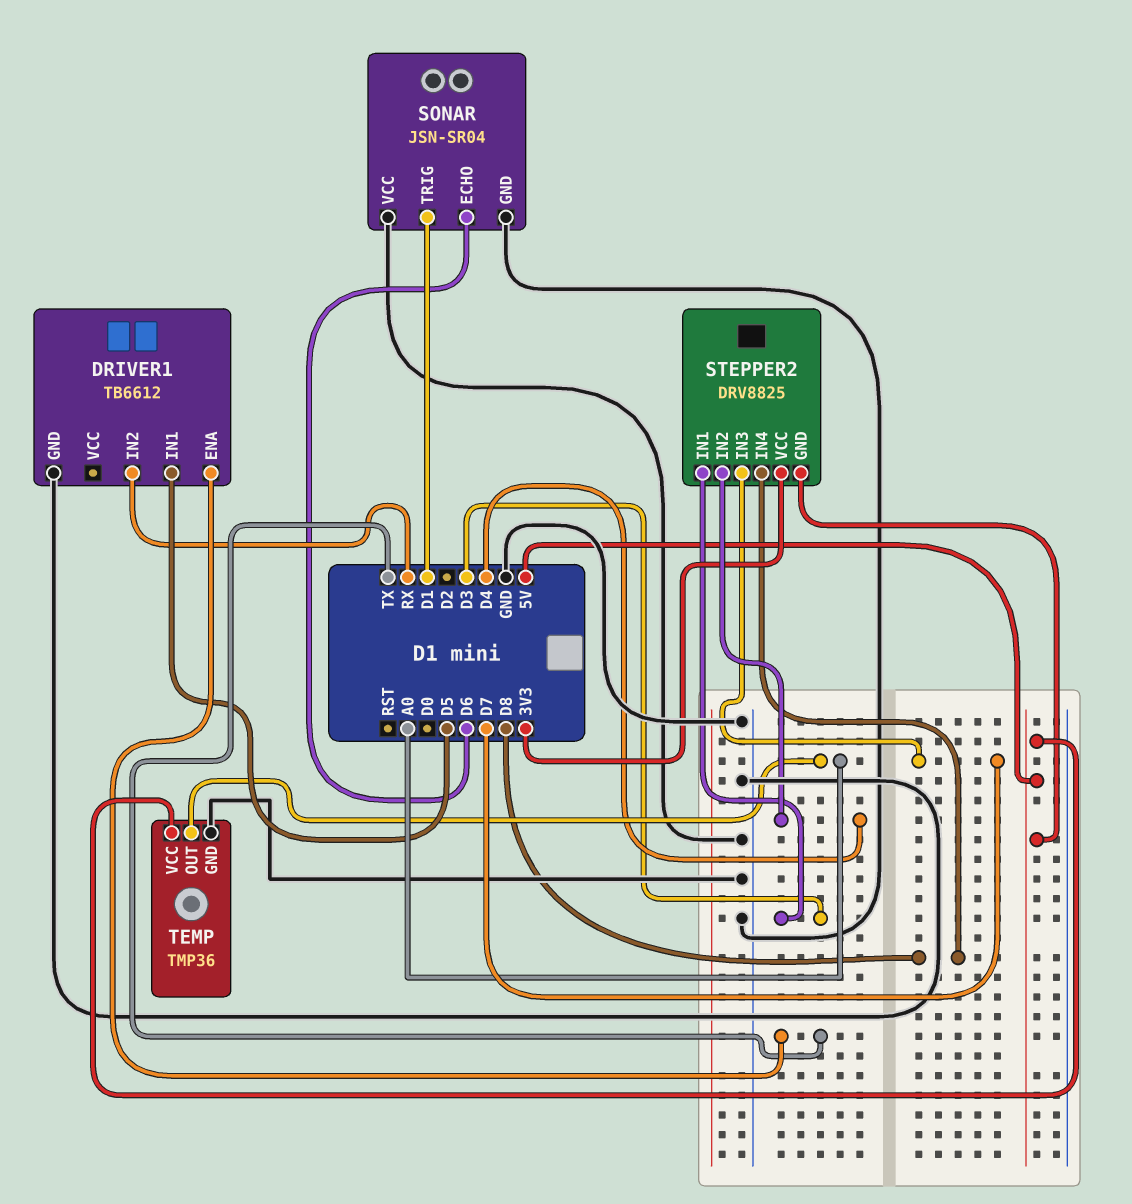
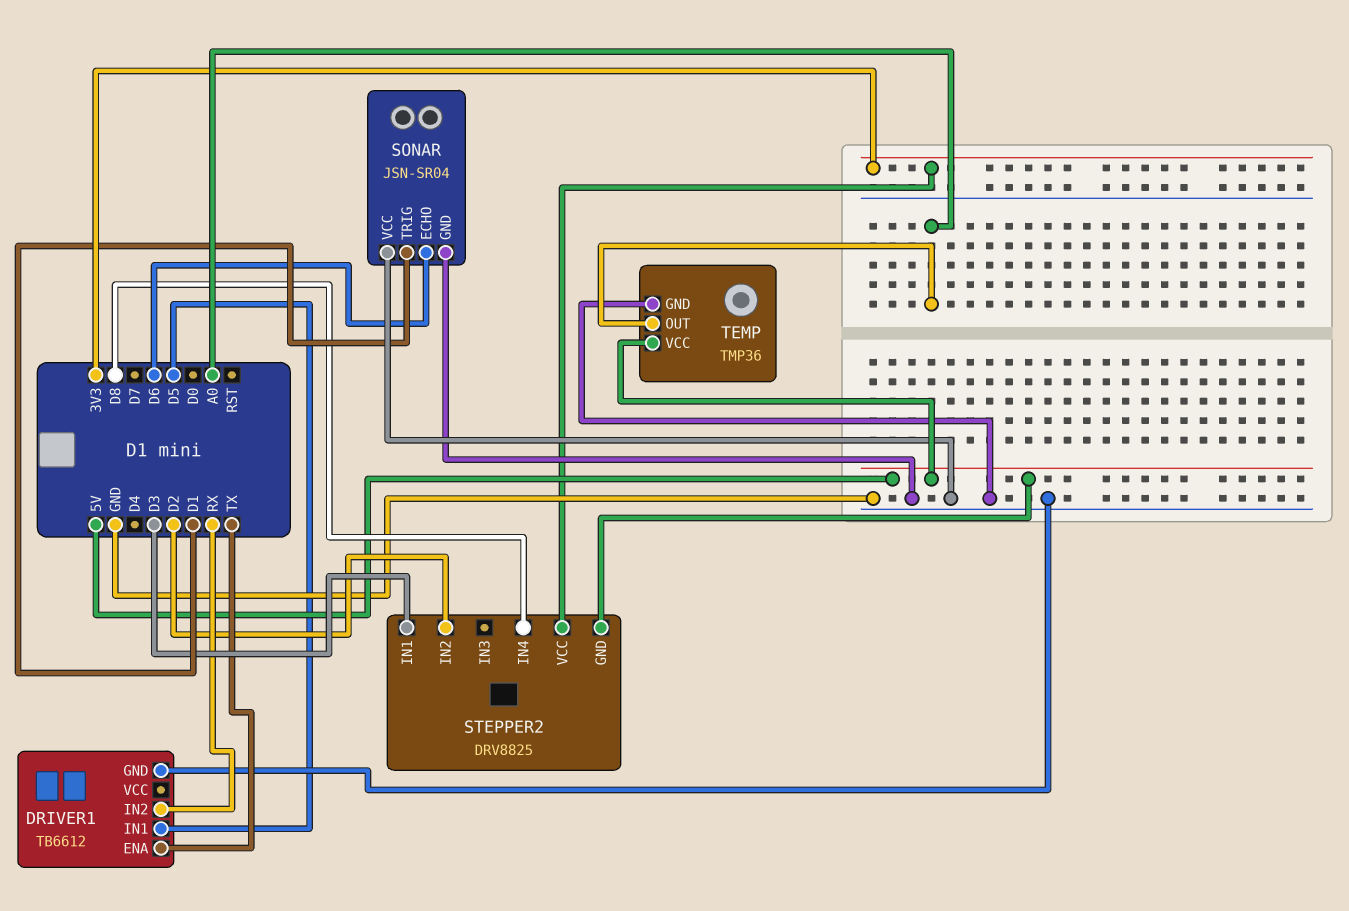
STEPPER2 pin IN2: D4 -> D2
STEPPER2 pin IN3: D7 -> none

